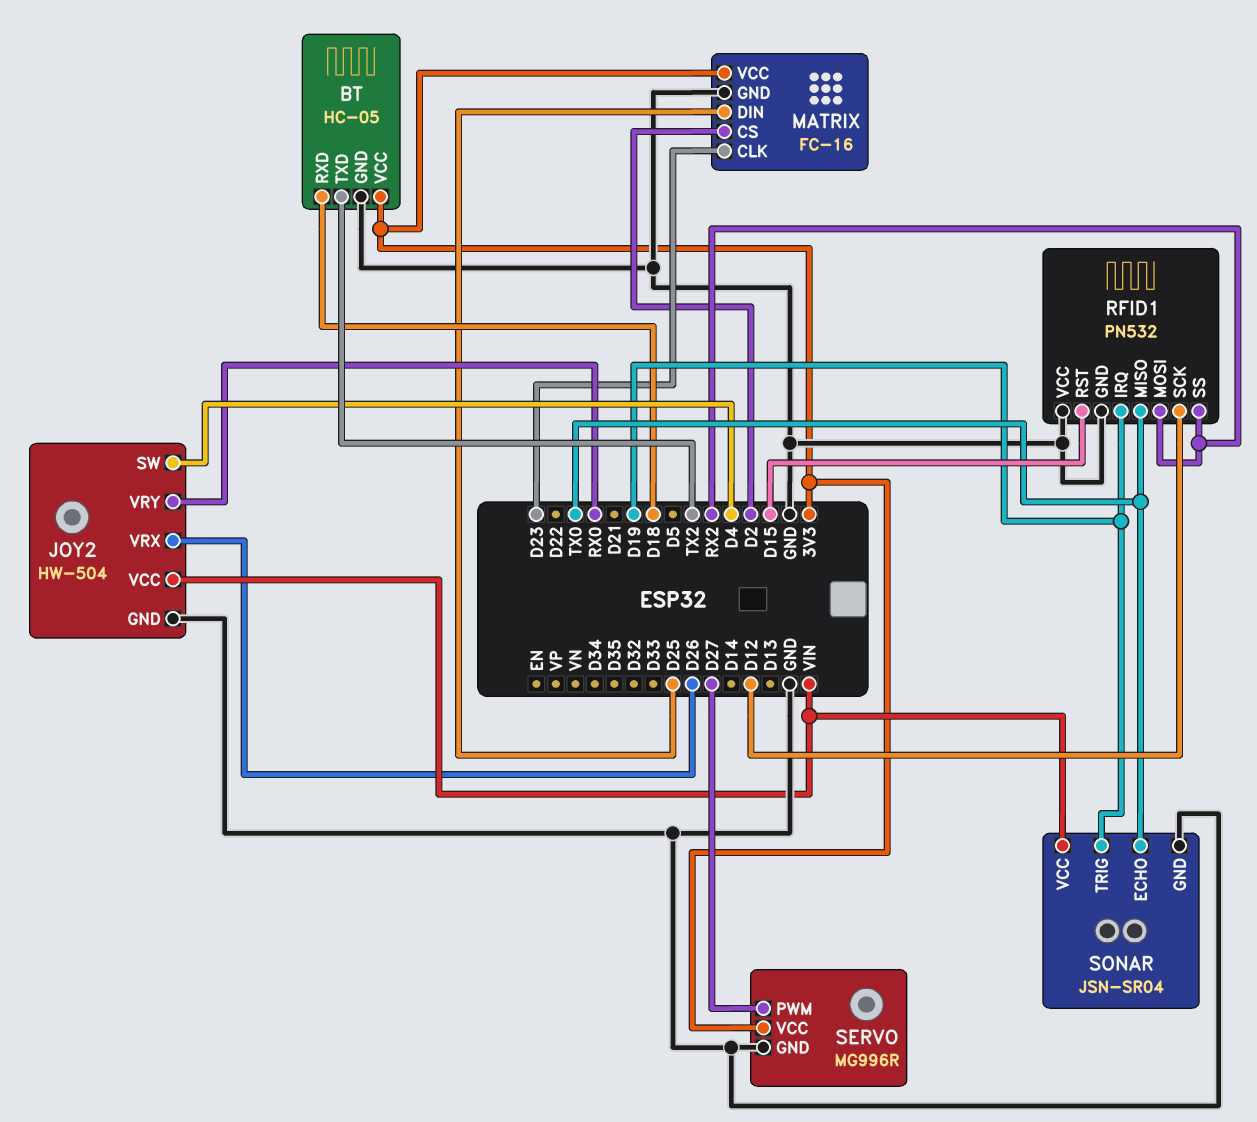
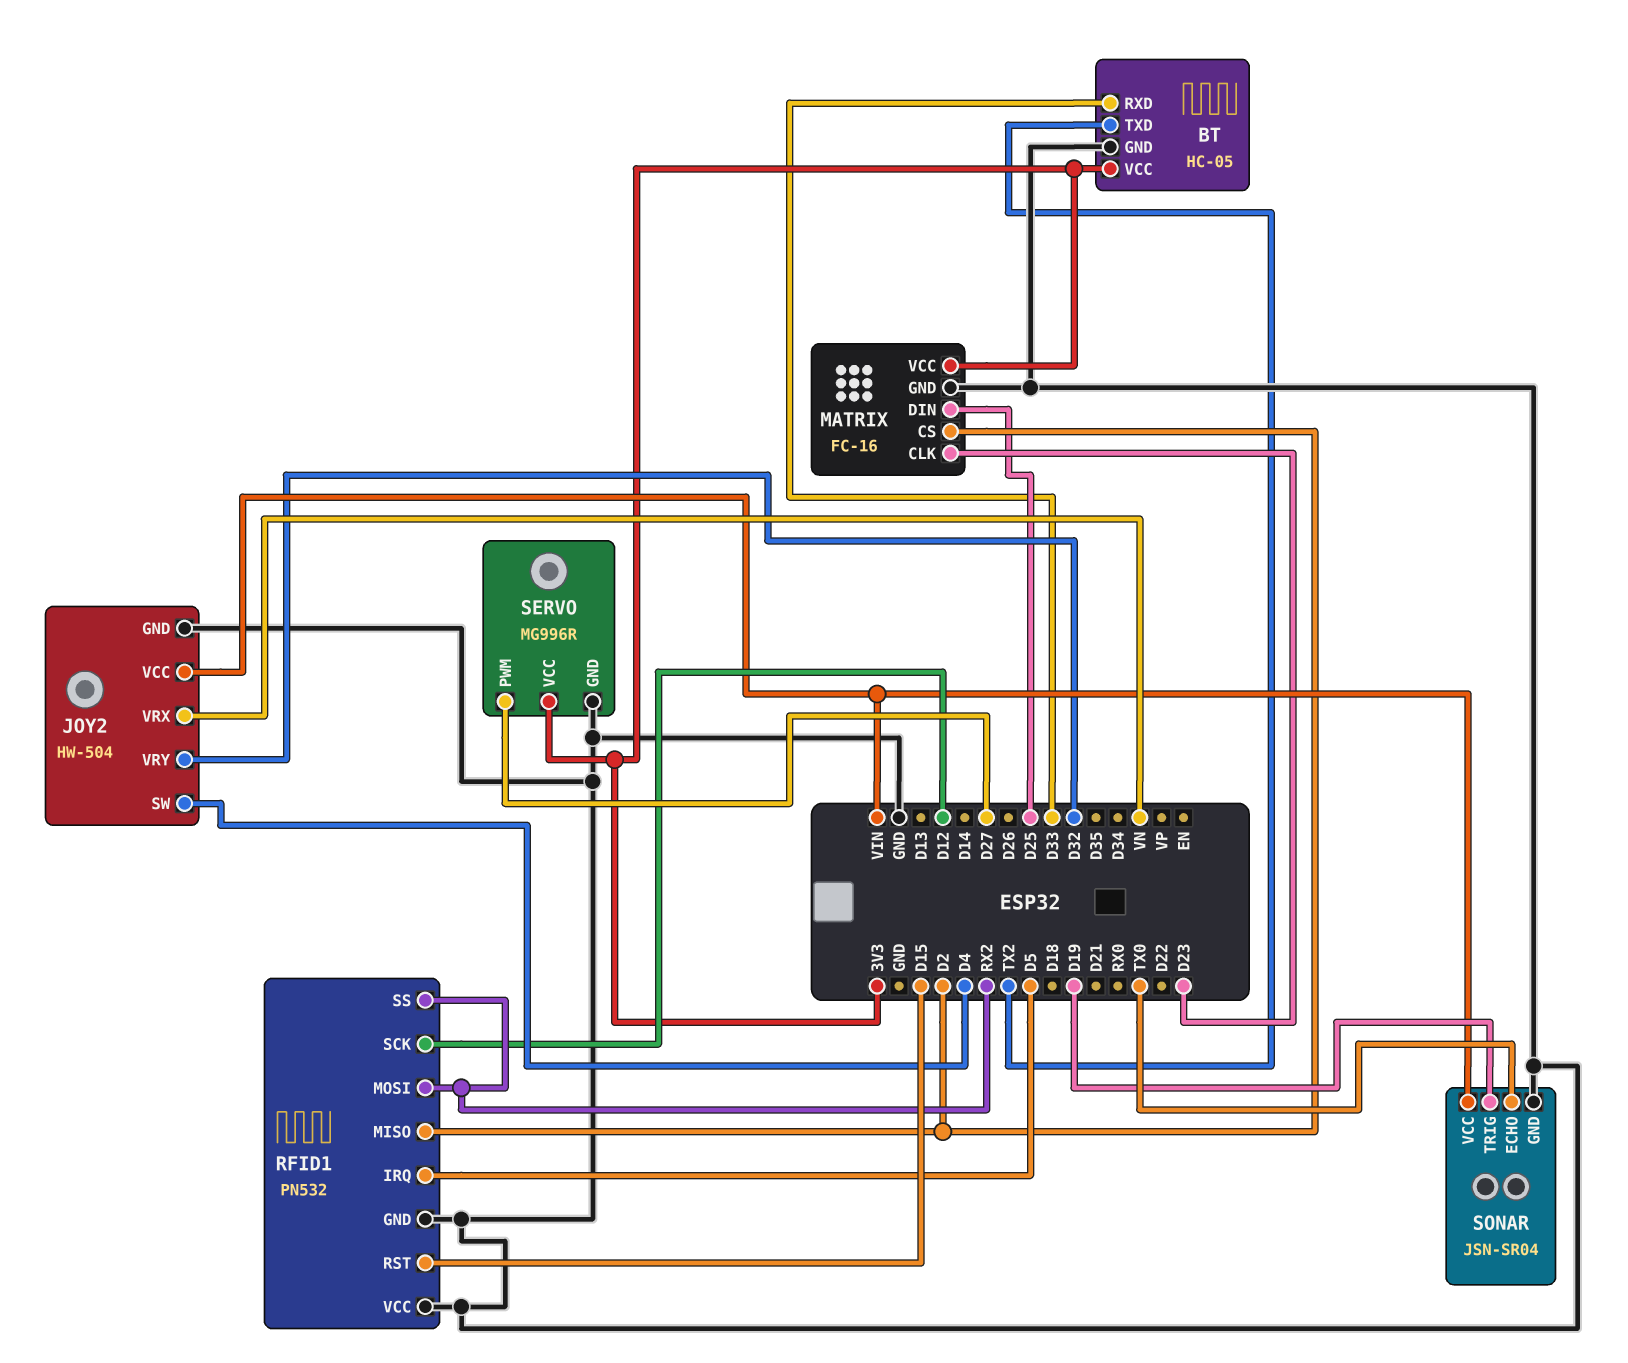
BT pin RXD: D18 -> D33
JOY2 pin VRX: D26 -> VN
JOY2 pin VRY: RX0 -> D32
RFID1 pin IRQ: D19 -> D5
RFID1 pin MISO: TX0 -> D2

